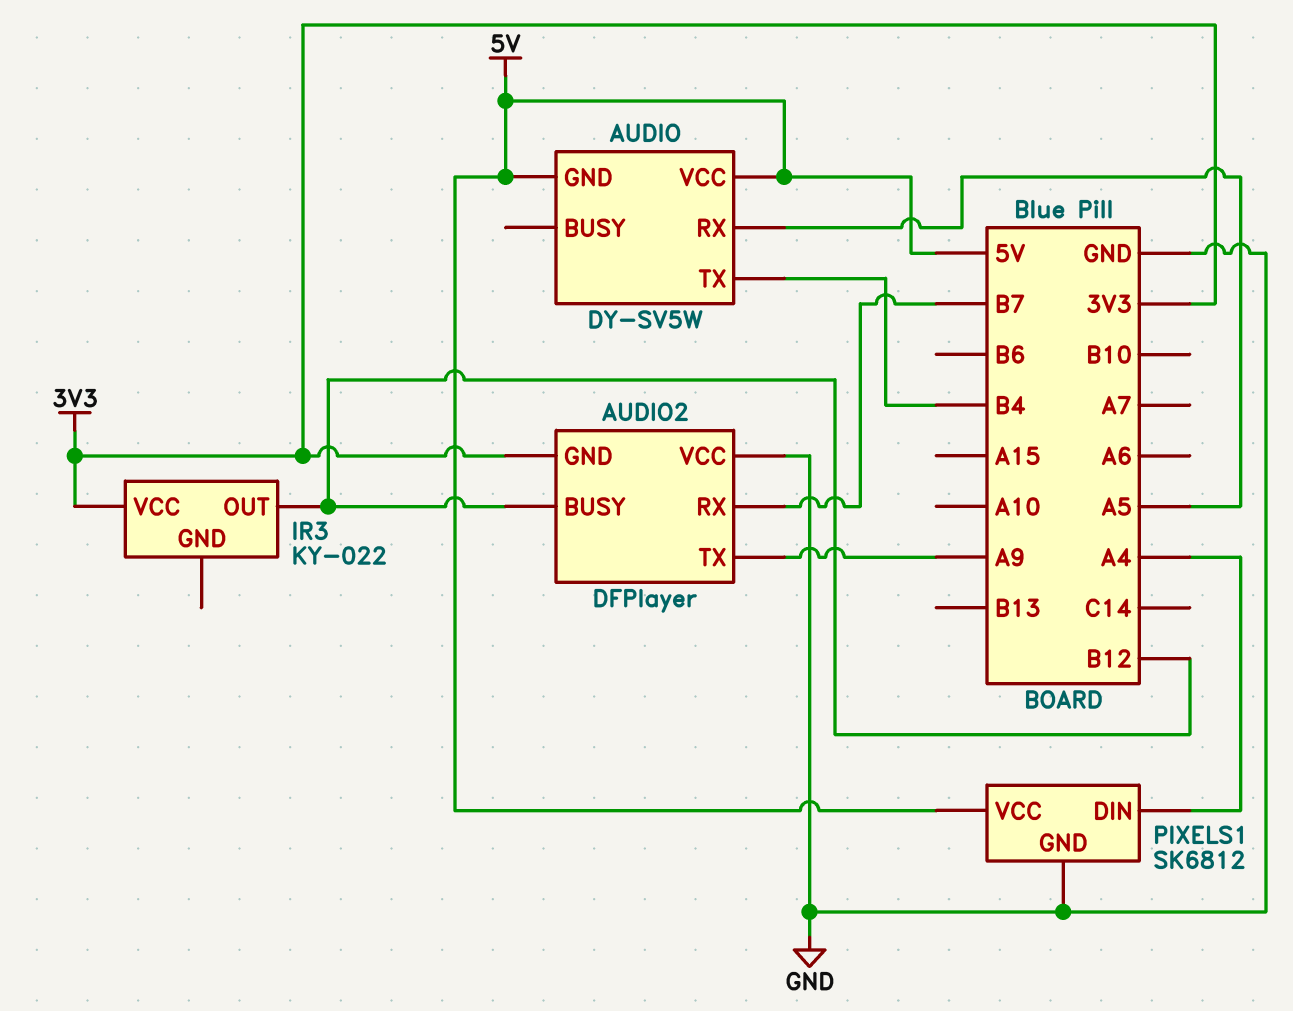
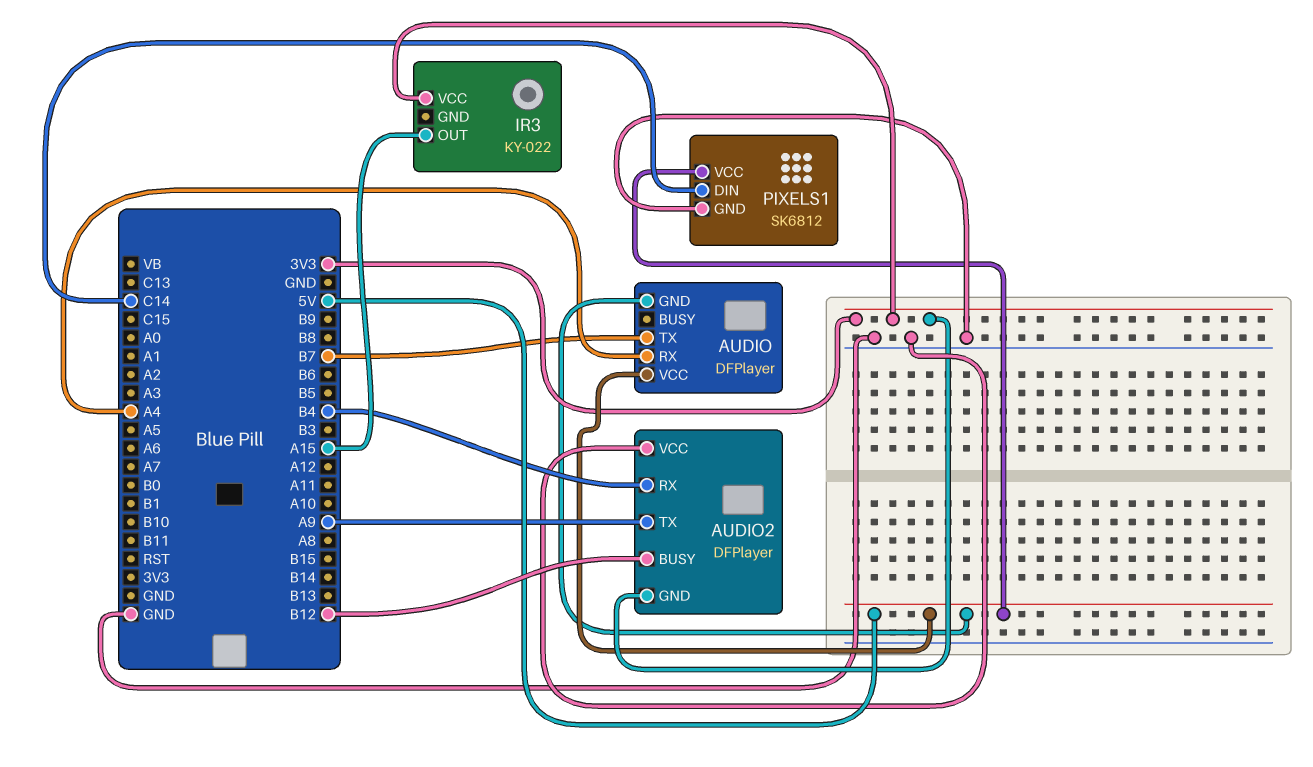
AUDIO: DY-SV5W -> DFPlayer
AUDIO pin RX: A5 -> A4
AUDIO pin TX: B4 -> B7
AUDIO2 pin RX: B7 -> B4
IR3 pin OUT: B12 -> A15
PIXELS1 pin DIN: A4 -> C14

